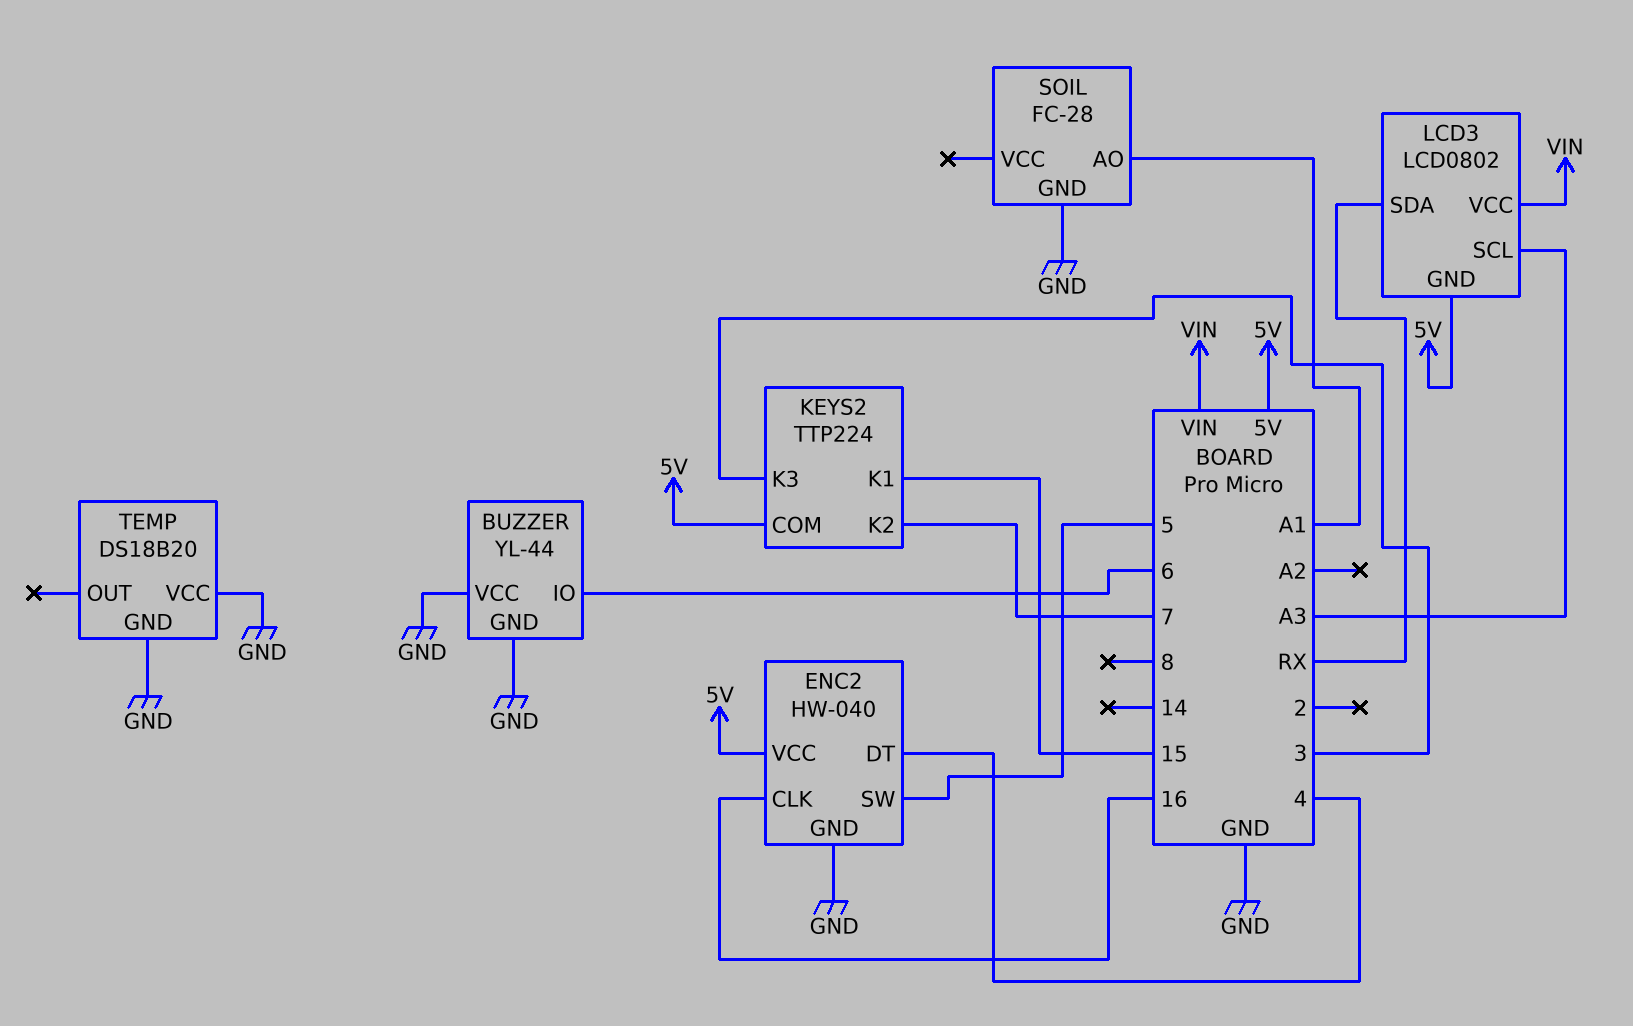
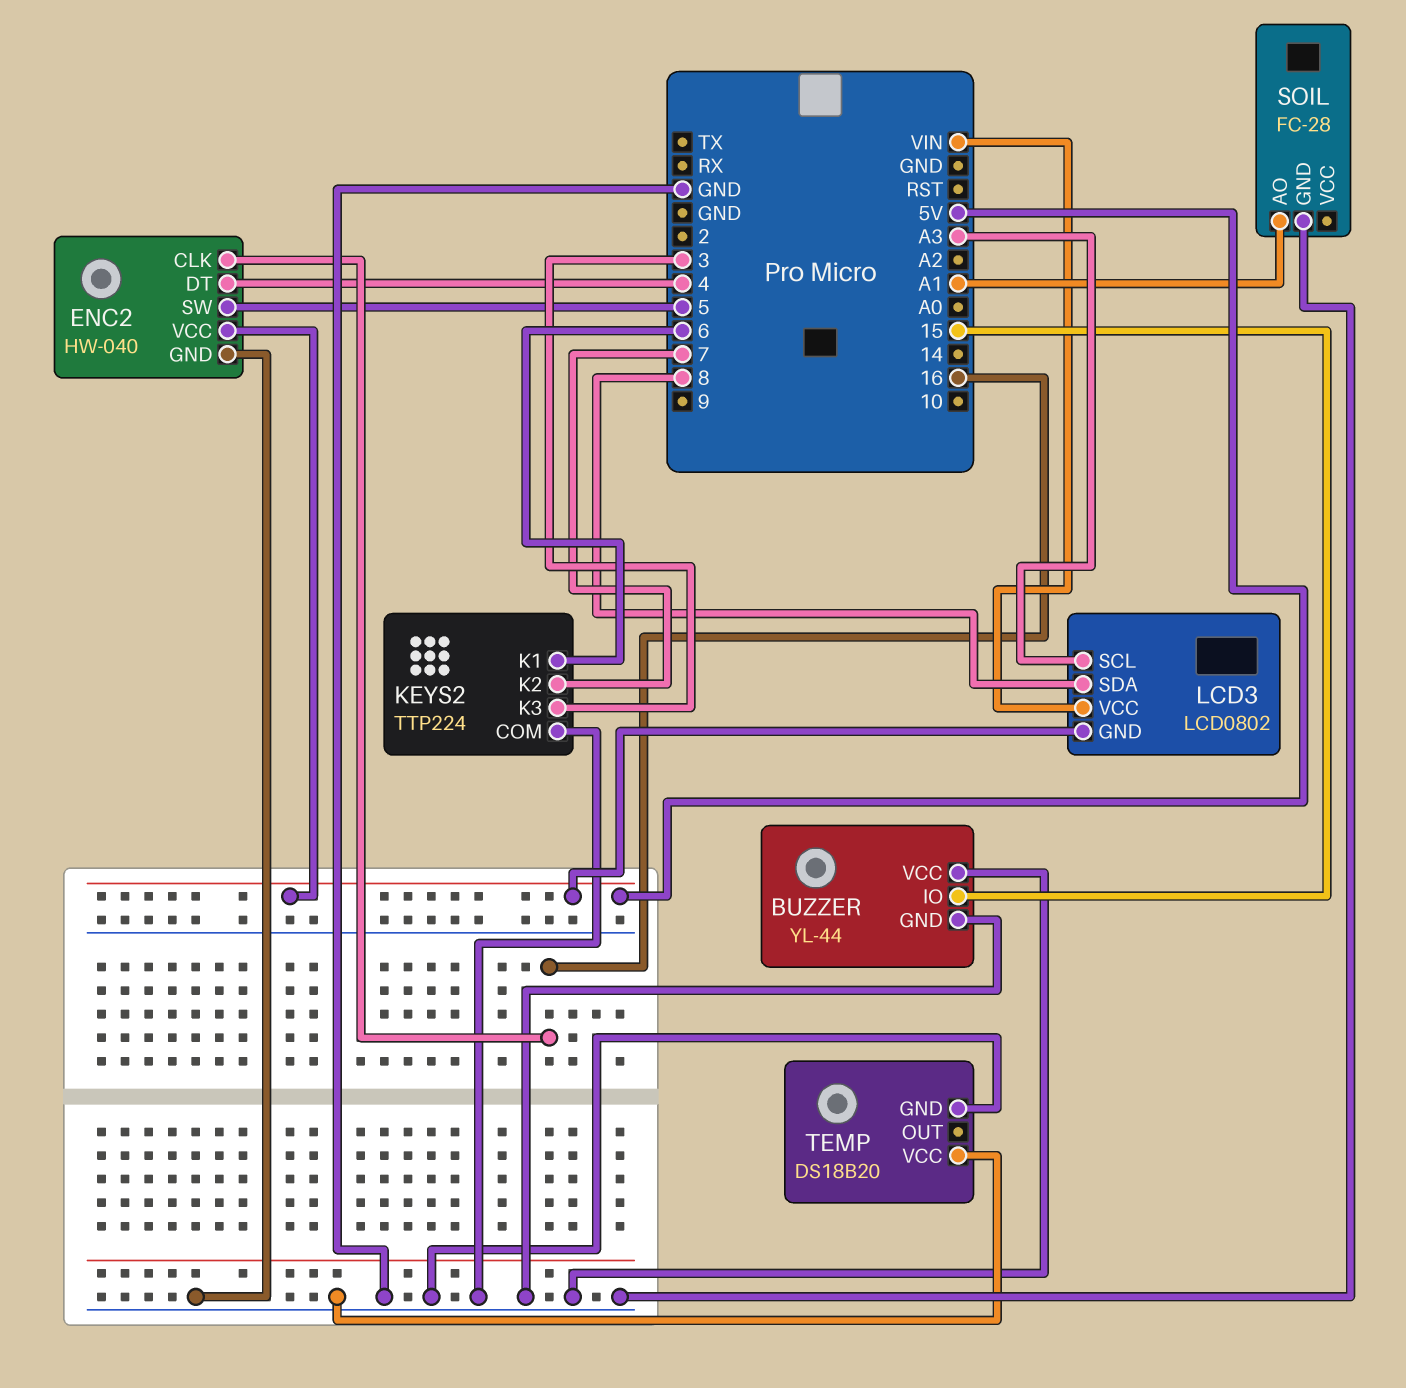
BUZZER pin IO: 6 -> 15
KEYS2 pin COM: 5V -> GND
KEYS2 pin K1: 15 -> 6
LCD3 pin SDA: RX -> 8

